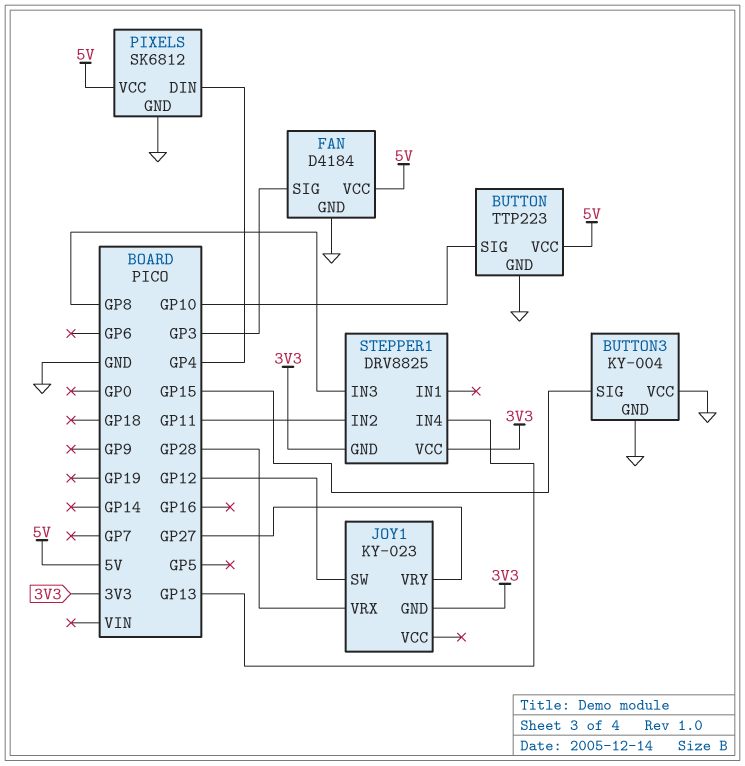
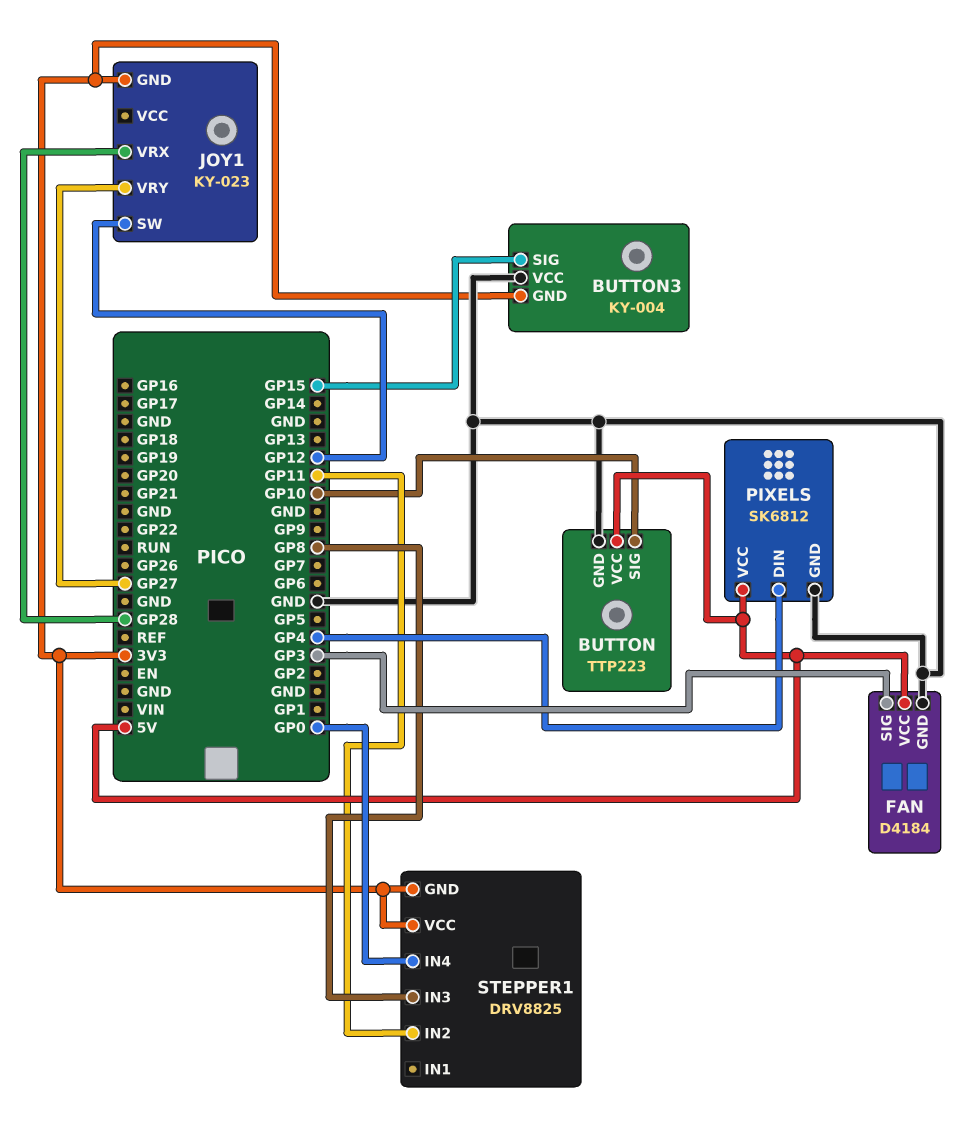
BUTTON3 pin GND: GND -> 3V3
STEPPER1 pin IN4: GP13 -> GP0

